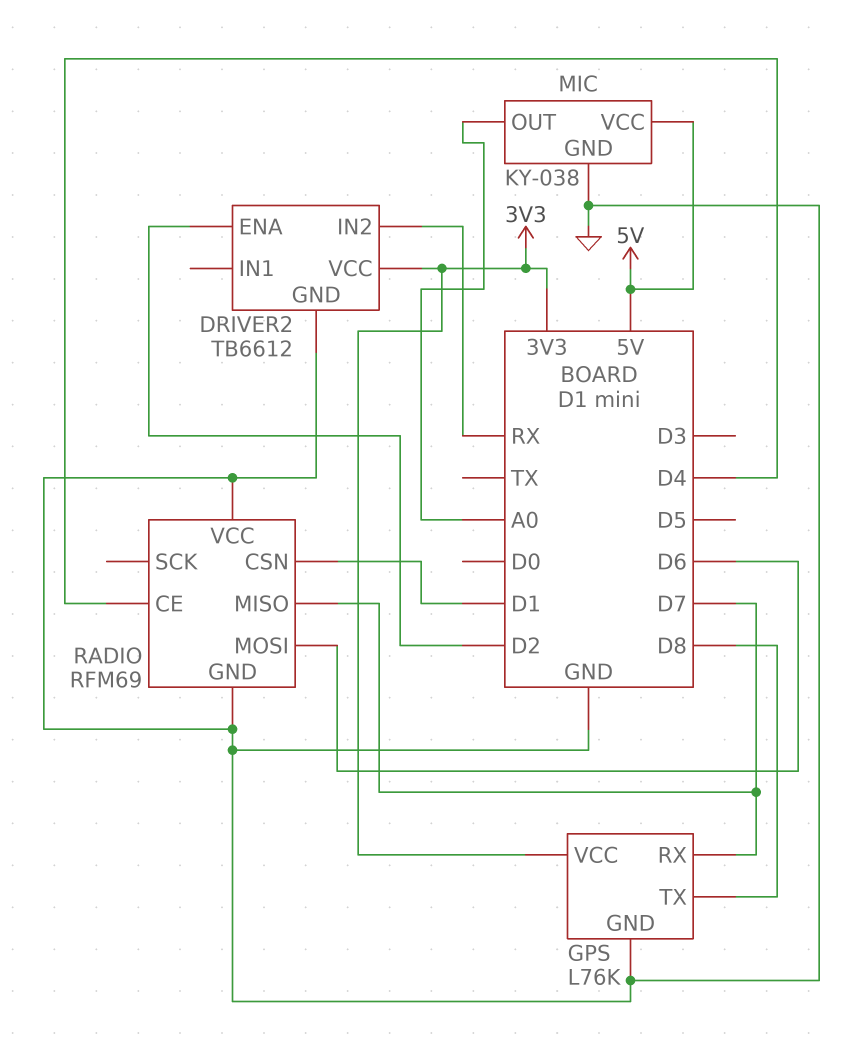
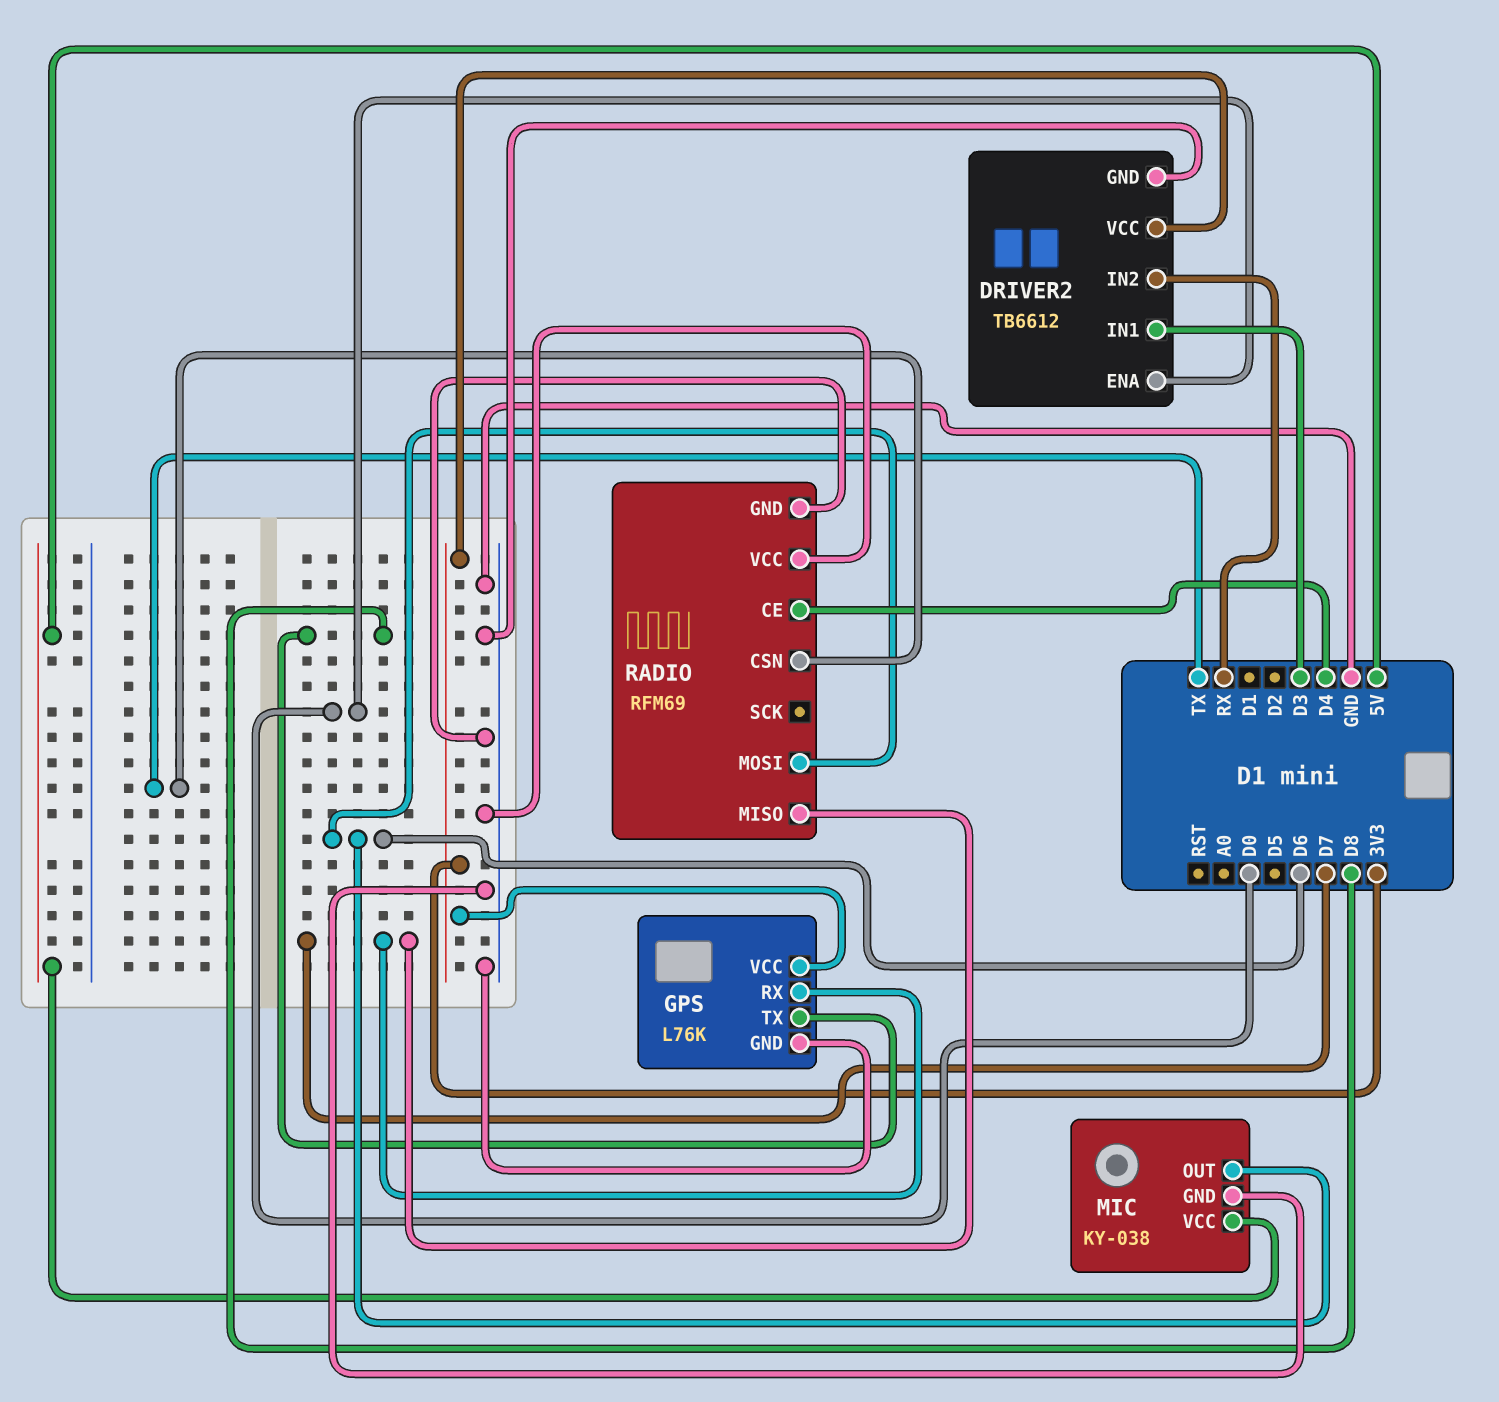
DRIVER2 pin ENA: D2 -> D0
DRIVER2 pin IN1: none -> D3
MIC pin OUT: A0 -> D6
RADIO pin CSN: D1 -> TX

